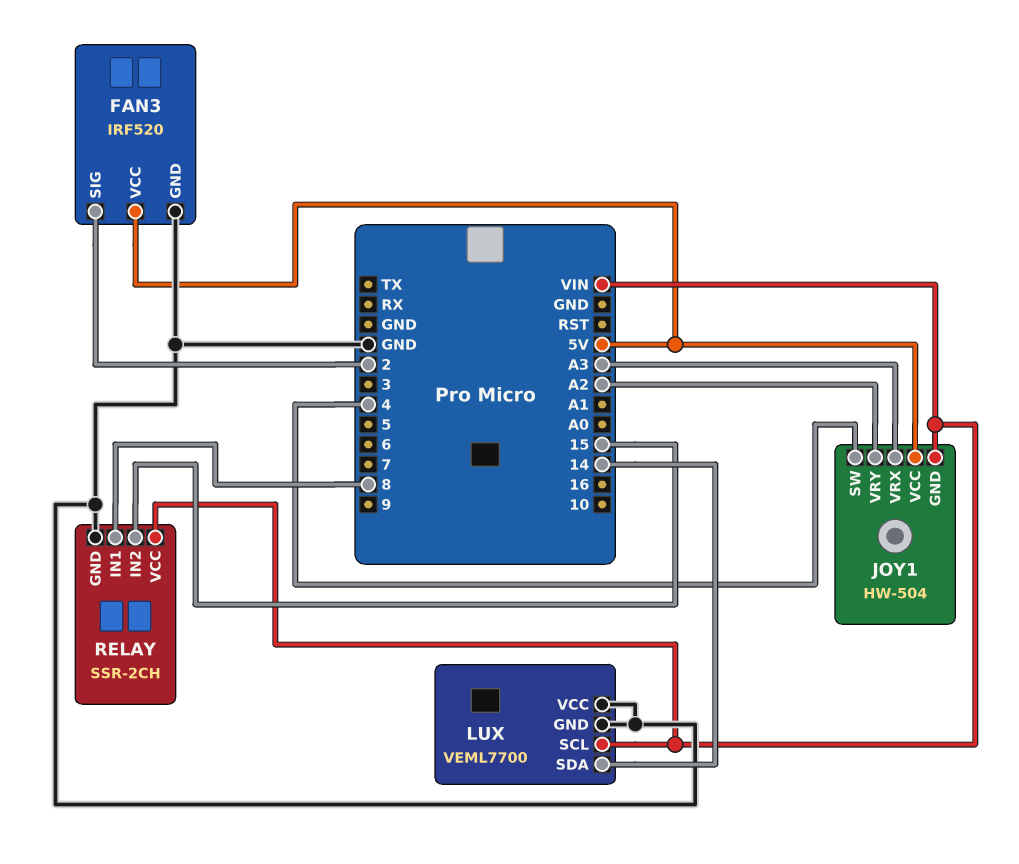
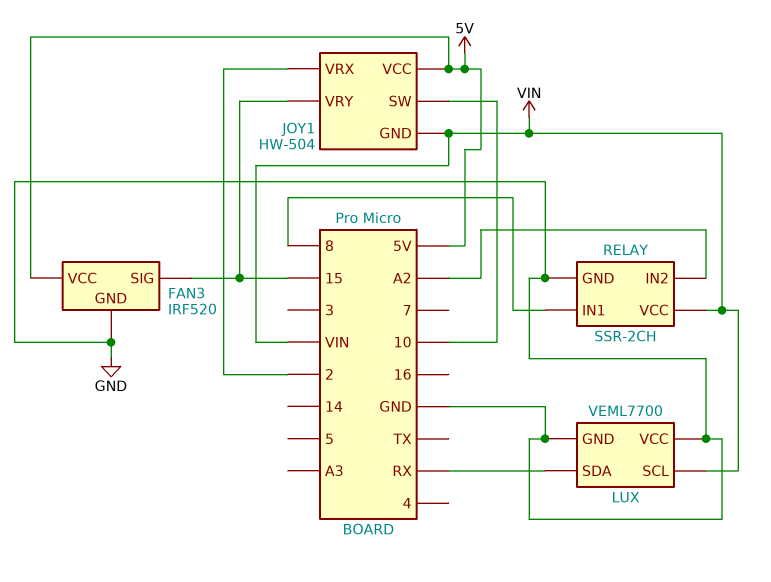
FAN3 pin SIG: 2 -> 15
JOY1 pin SW: 4 -> 10
JOY1 pin VRX: A3 -> 2
JOY1 pin VRY: A2 -> 15
LUX pin SDA: 14 -> RX
RELAY pin IN2: 15 -> A2

